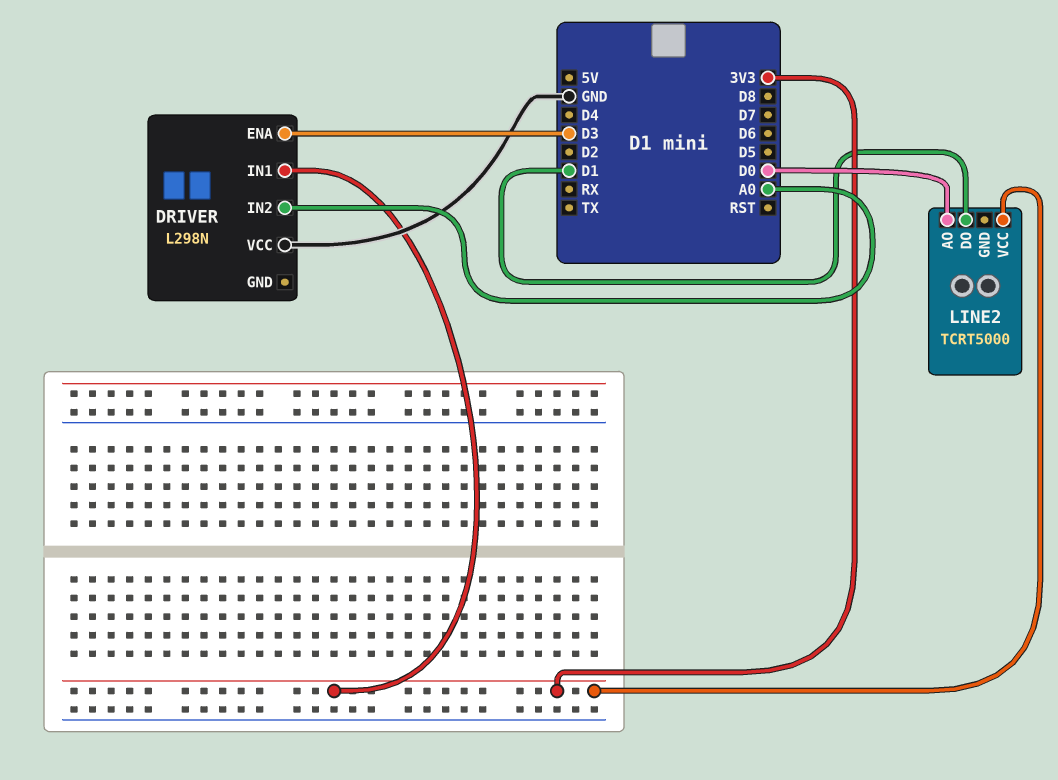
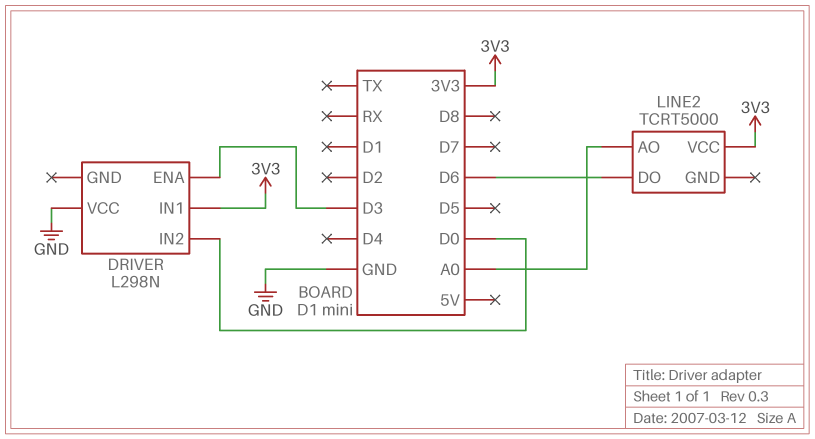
DRIVER pin IN2: A0 -> D0
LINE2 pin AO: D0 -> A0
LINE2 pin DO: D1 -> D6

